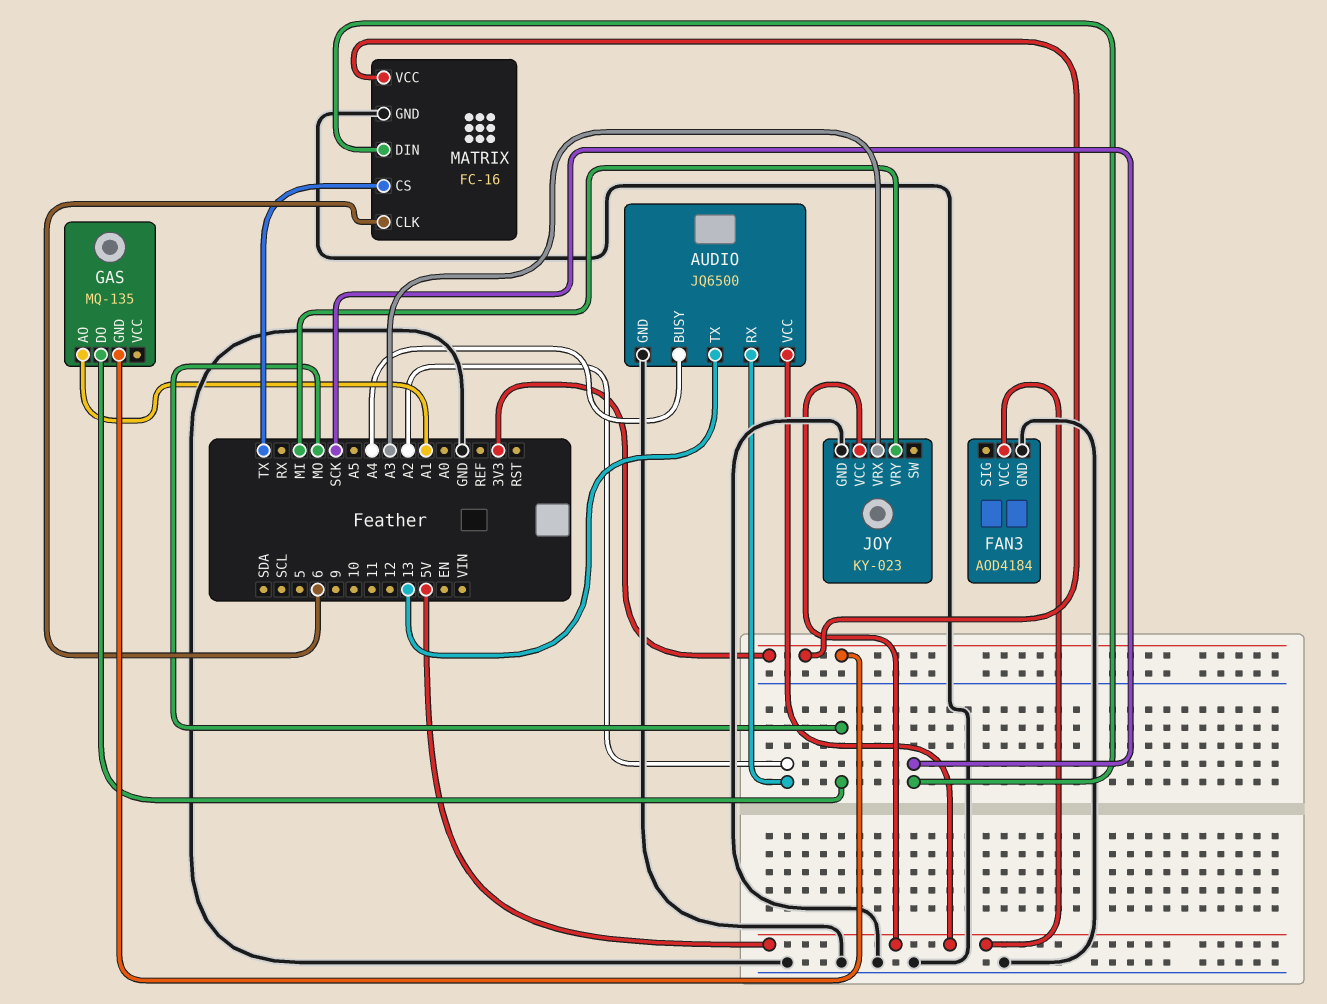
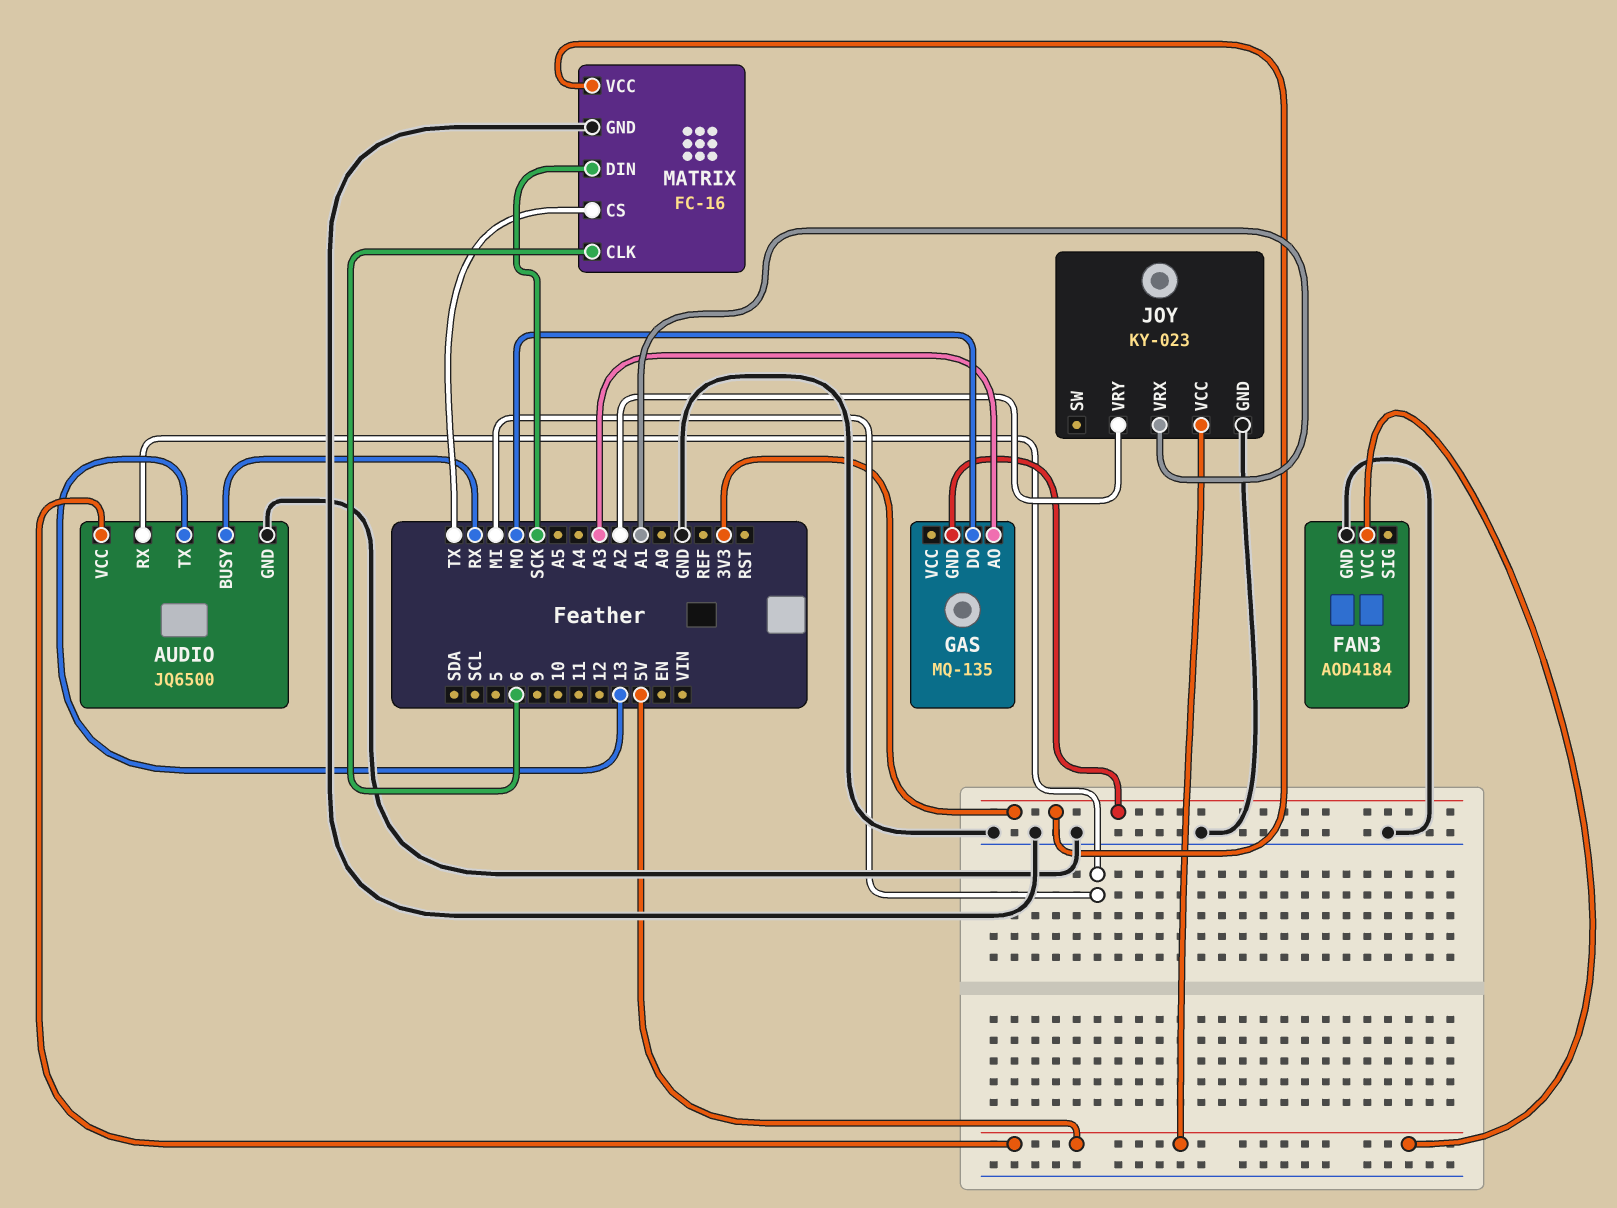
AUDIO pin BUSY: A4 -> RX
AUDIO pin RX: A2 -> MI
GAS pin AO: A1 -> A3
JOY pin VRX: A3 -> A1
JOY pin VRY: MI -> A2

